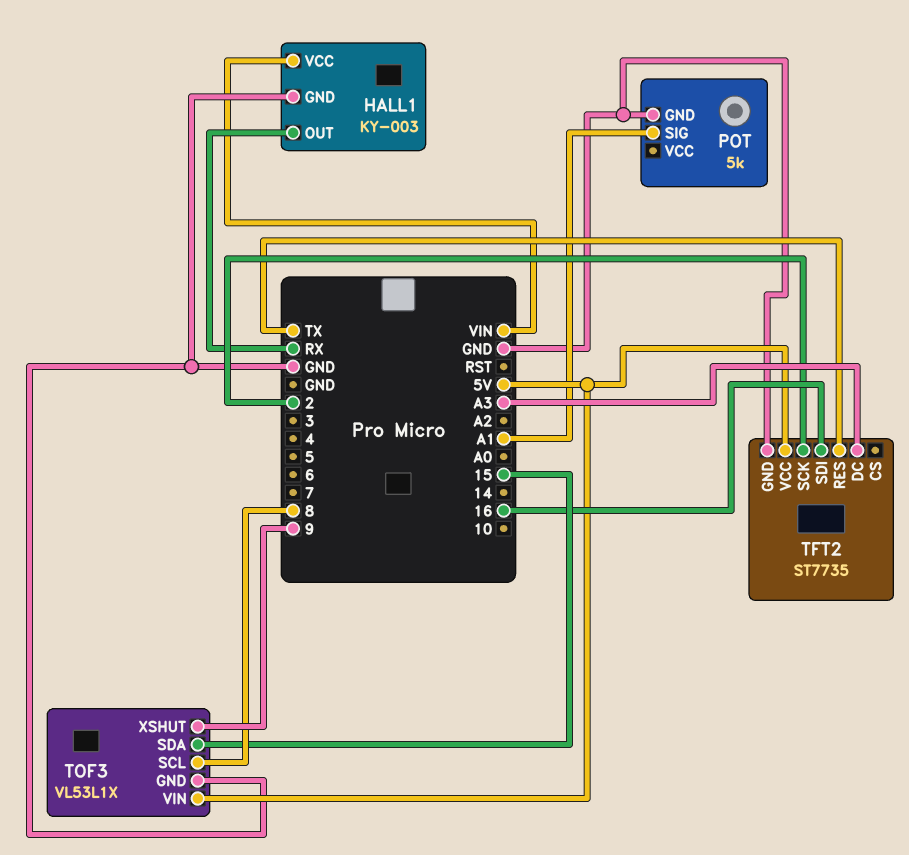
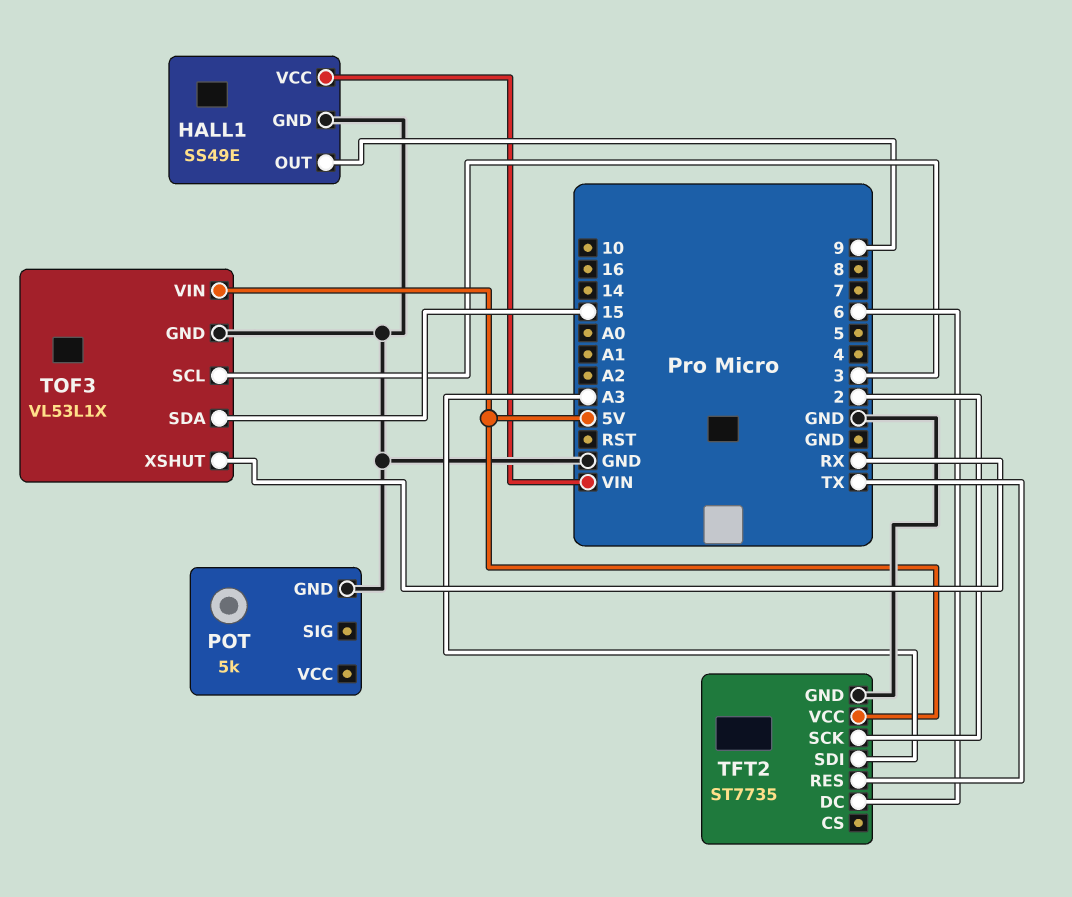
HALL1: KY-003 -> SS49E
HALL1 pin OUT: RX -> 9
POT pin SIG: A1 -> none
TFT2 pin DC: A3 -> 6
TFT2 pin SDI: 16 -> A3
TOF3 pin SCL: 8 -> 3
TOF3 pin XSHUT: 9 -> RX

